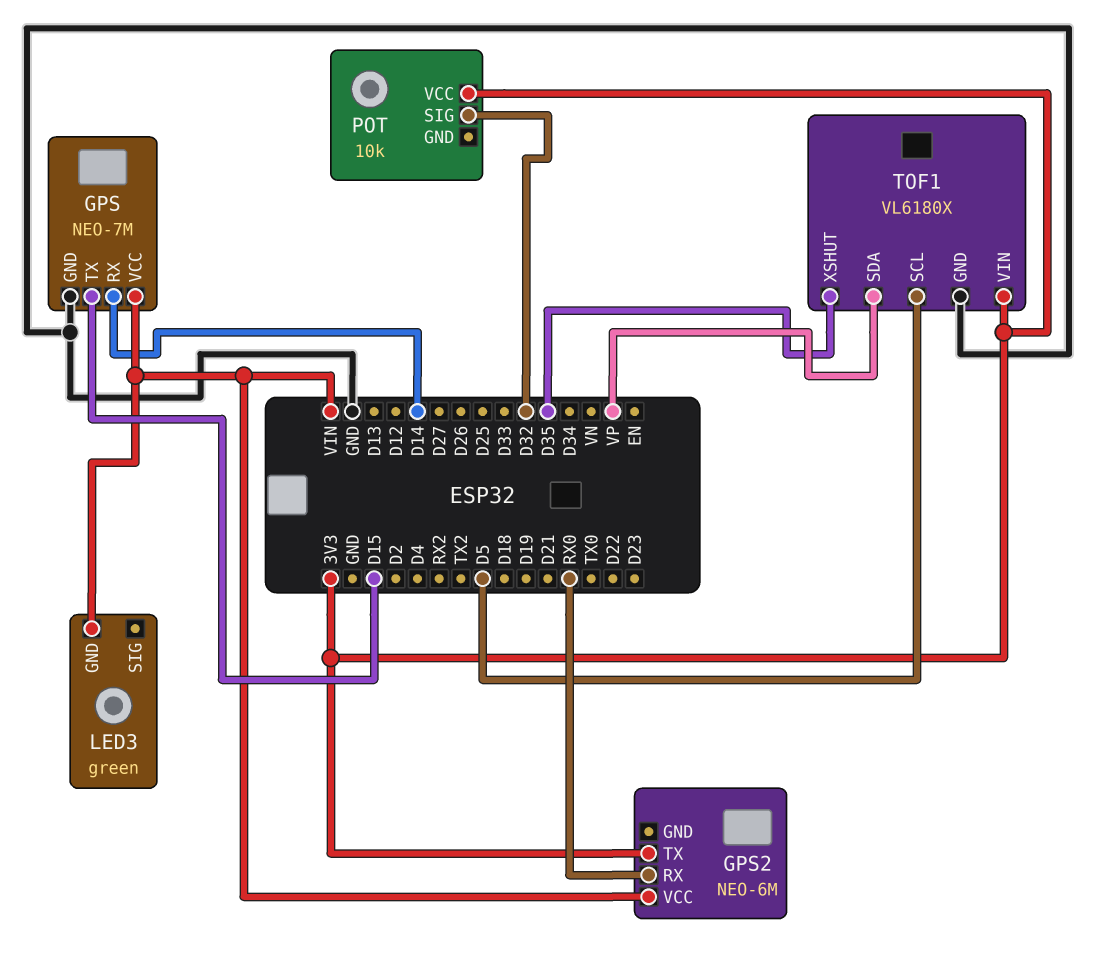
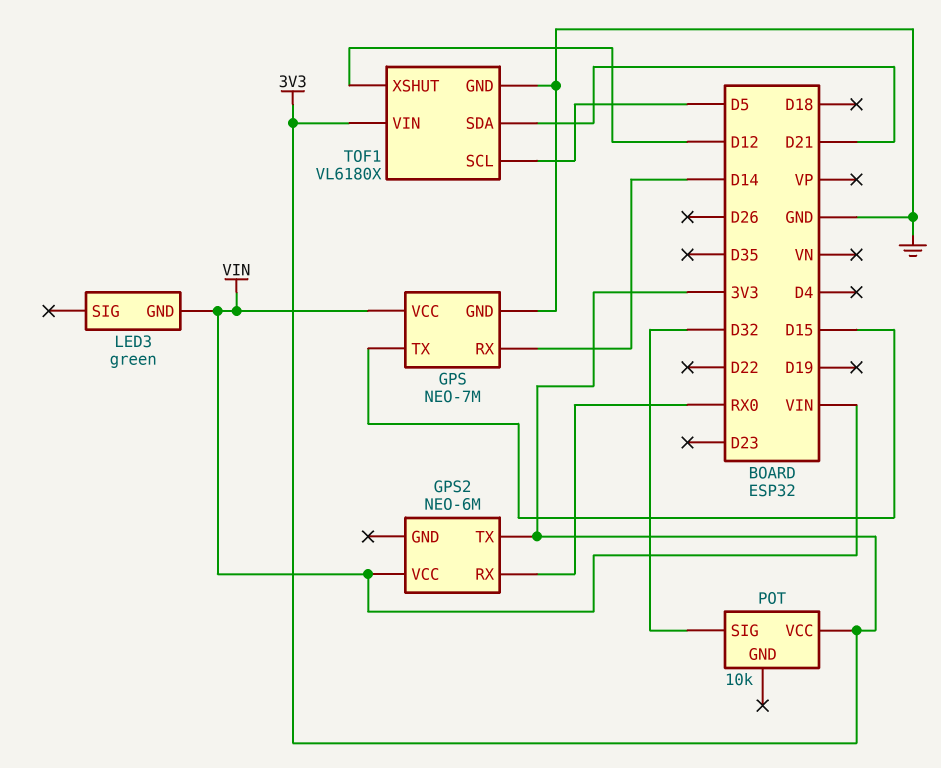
TOF1 pin SDA: VP -> D21
TOF1 pin XSHUT: D35 -> D12

